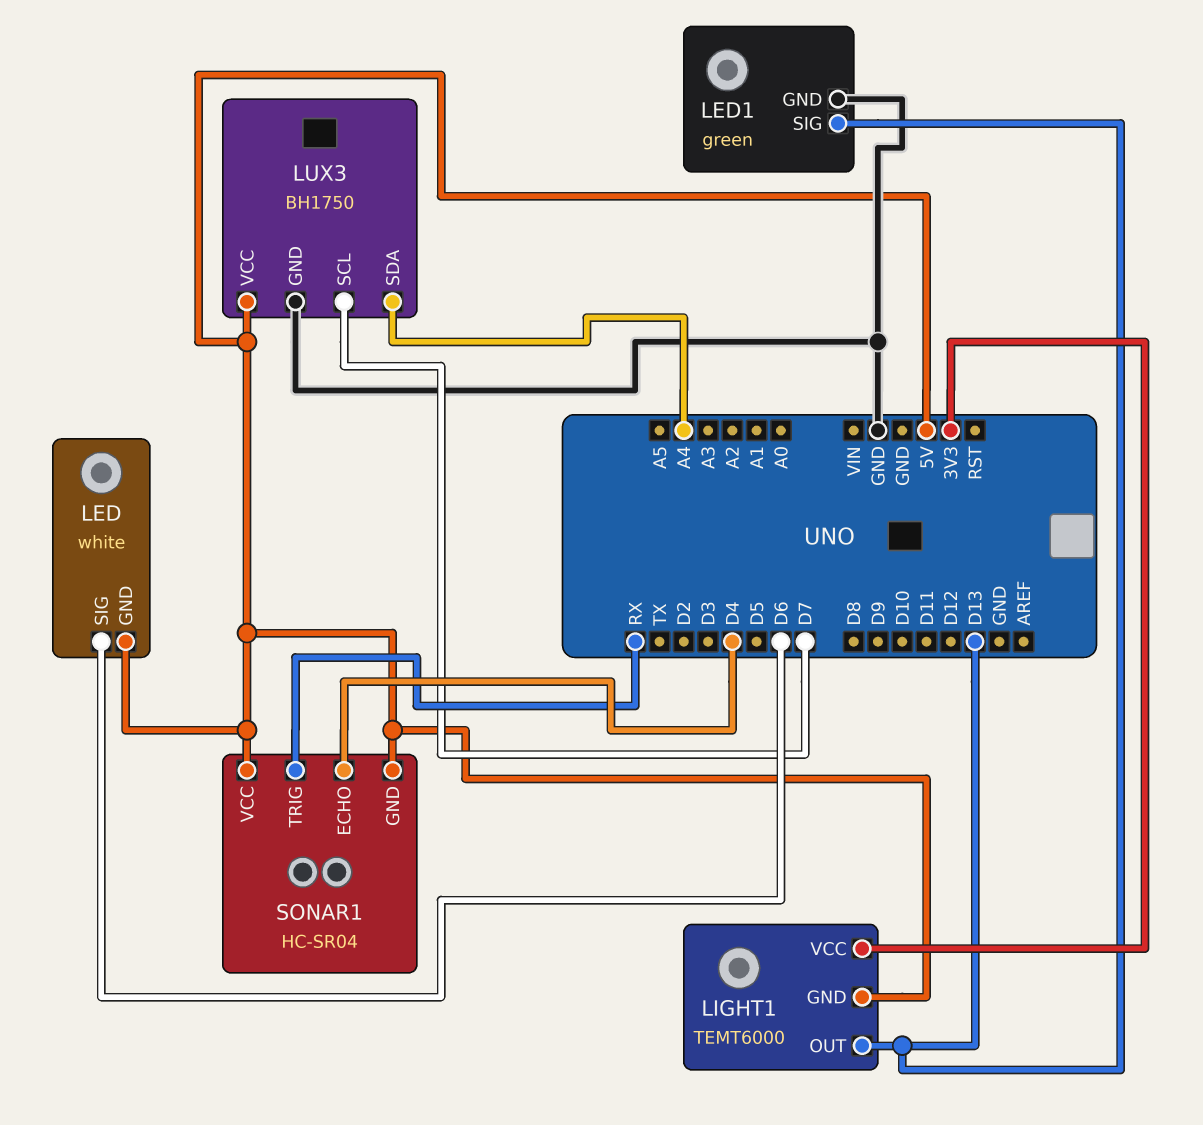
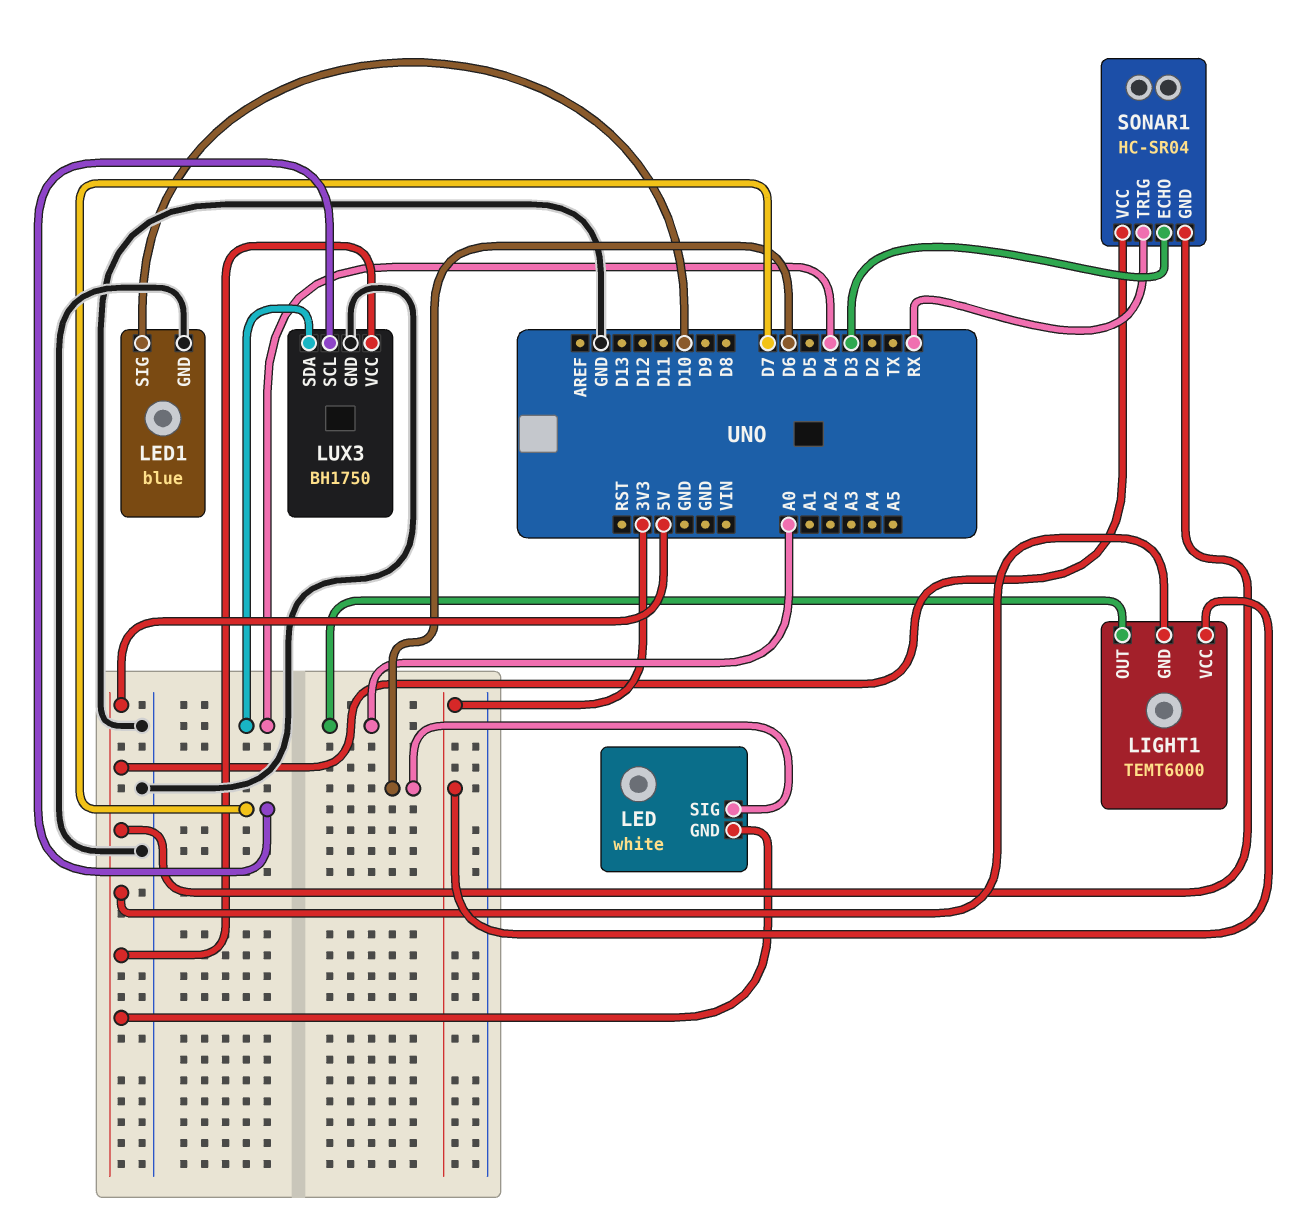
LED1: green -> blue
LED1 pin SIG: D13 -> D10
LIGHT1 pin OUT: D13 -> A0
LUX3 pin SDA: A4 -> D4
SONAR1 pin ECHO: D4 -> D3

